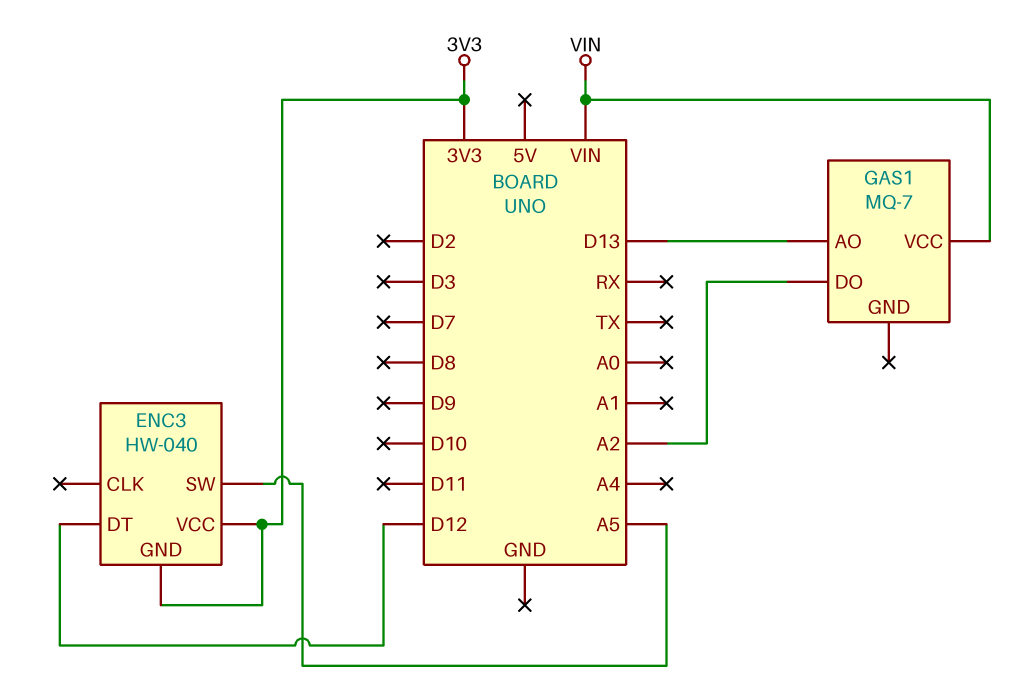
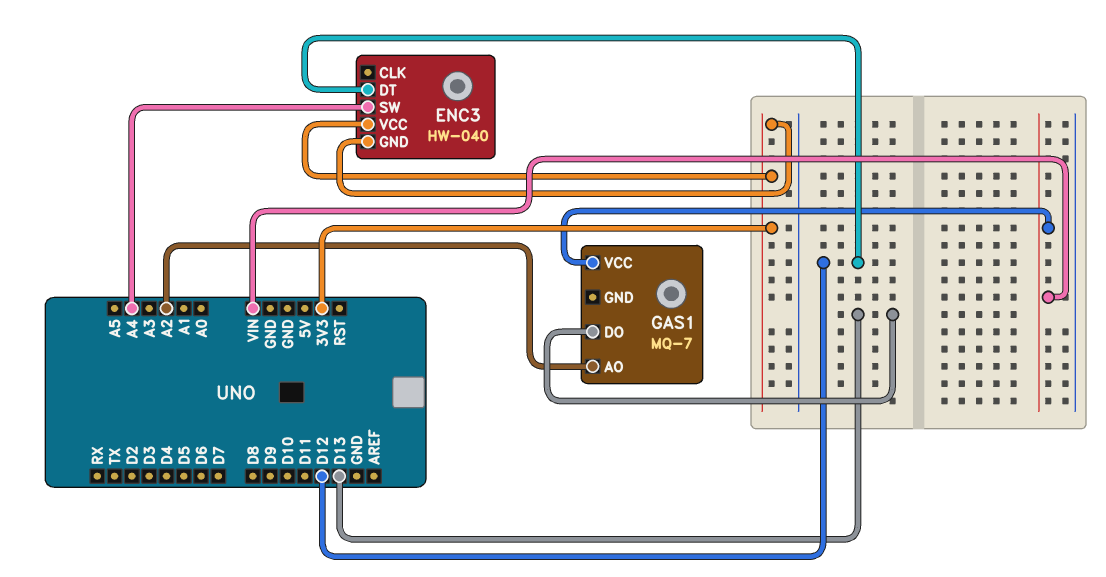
ENC3 pin SW: A5 -> A4
GAS1 pin AO: D13 -> A2
GAS1 pin DO: A2 -> D13

